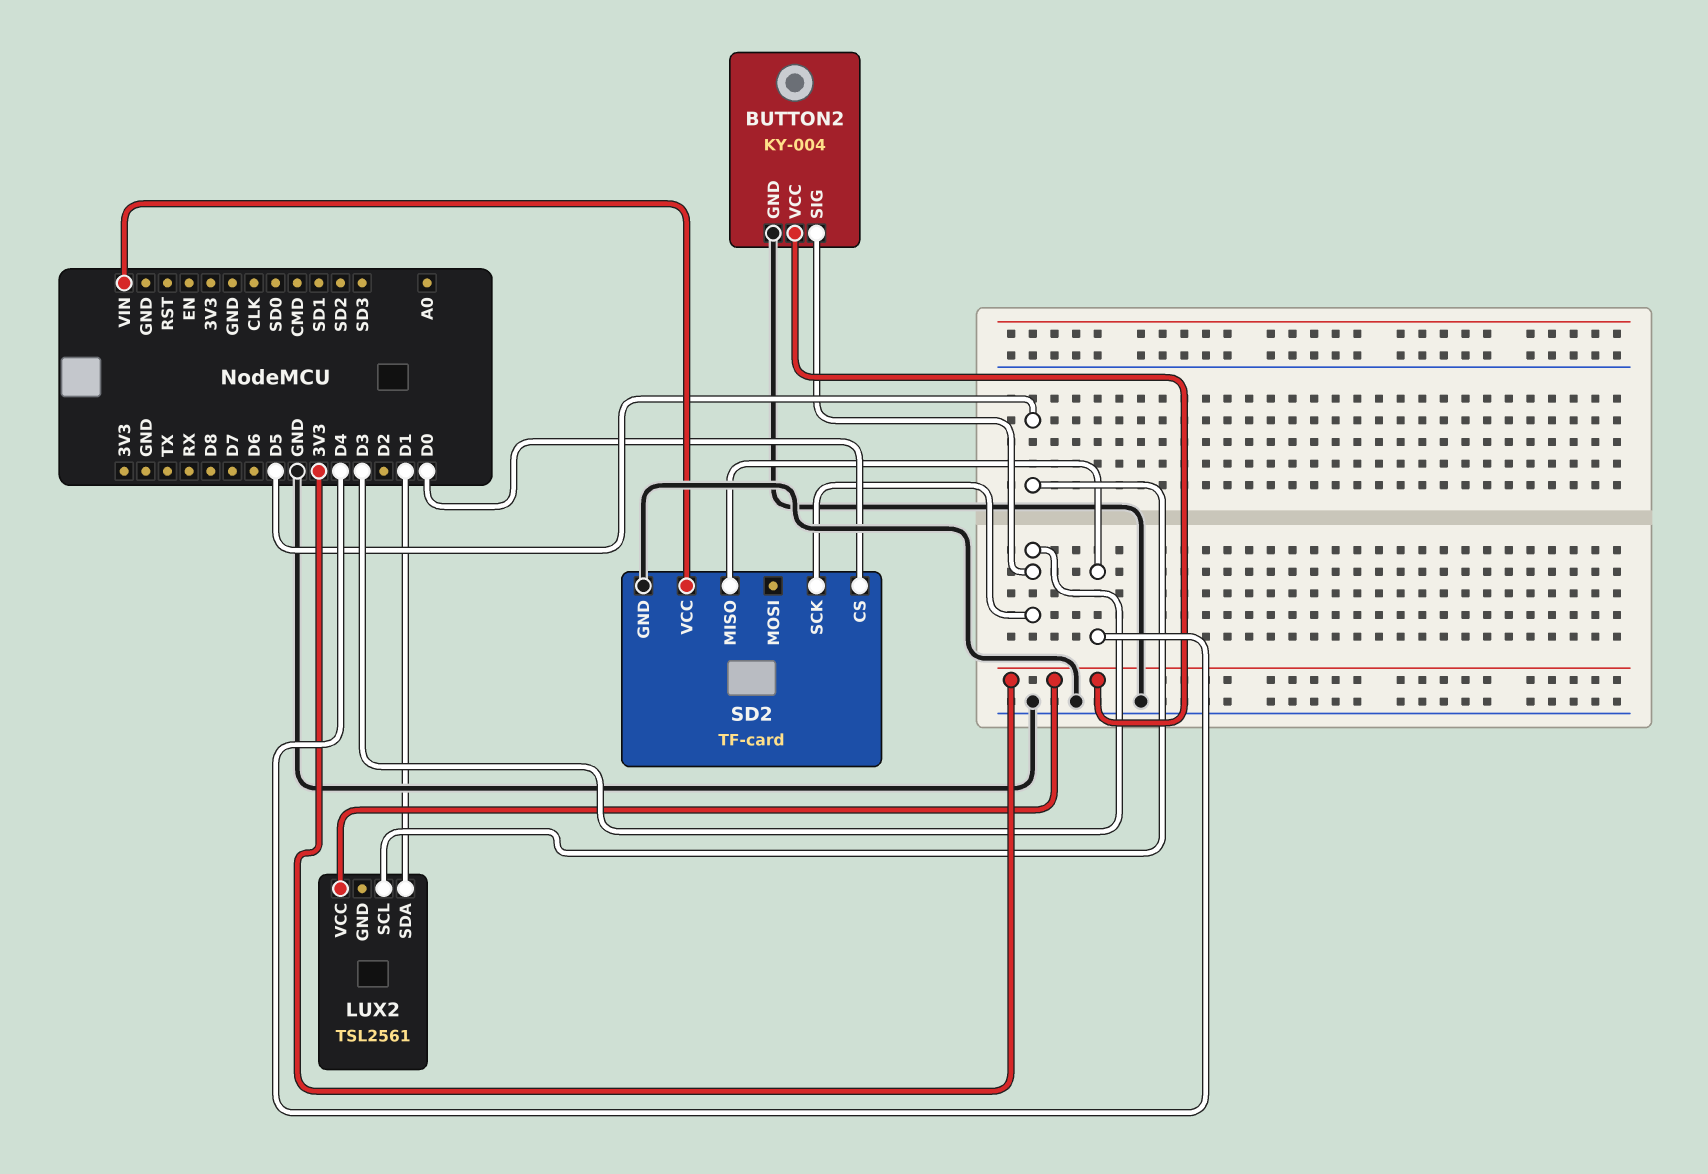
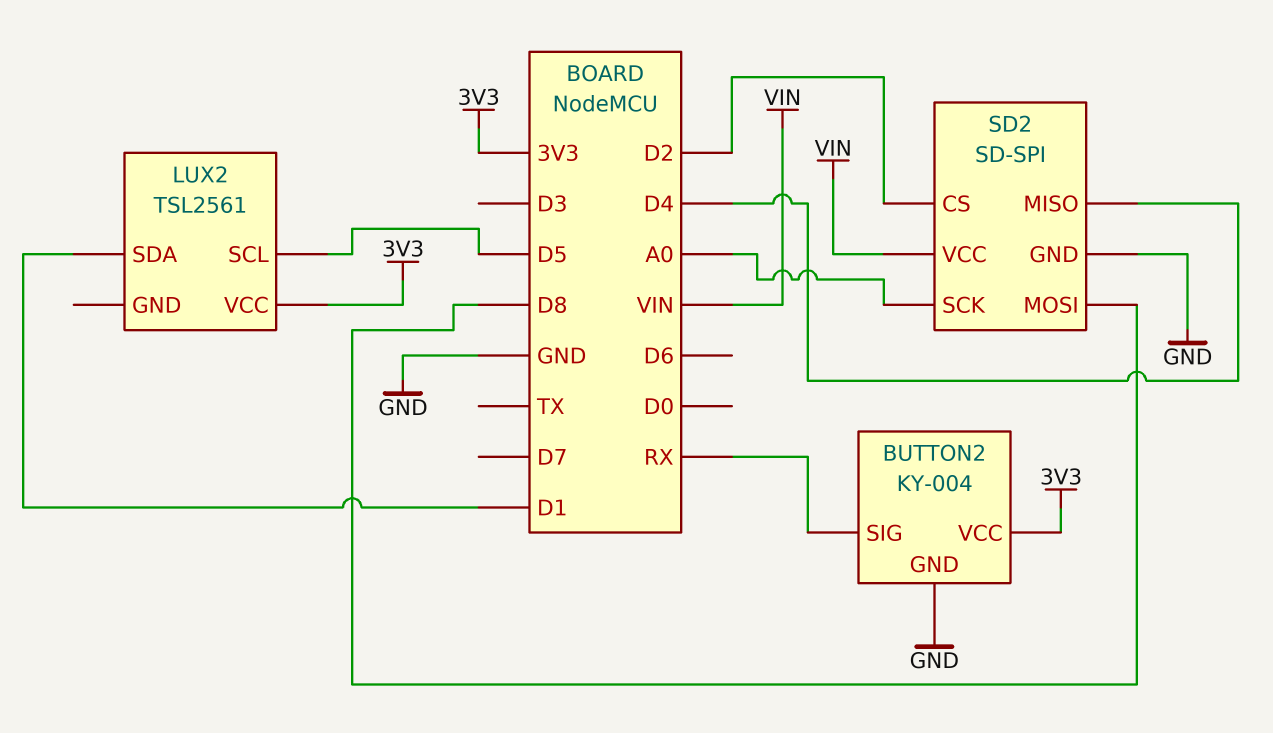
BUTTON2 pin SIG: D3 -> RX
SD2: TF-card -> SD-SPI
SD2 pin CS: D0 -> D2
SD2 pin MOSI: none -> D8
SD2 pin SCK: D3 -> A0

